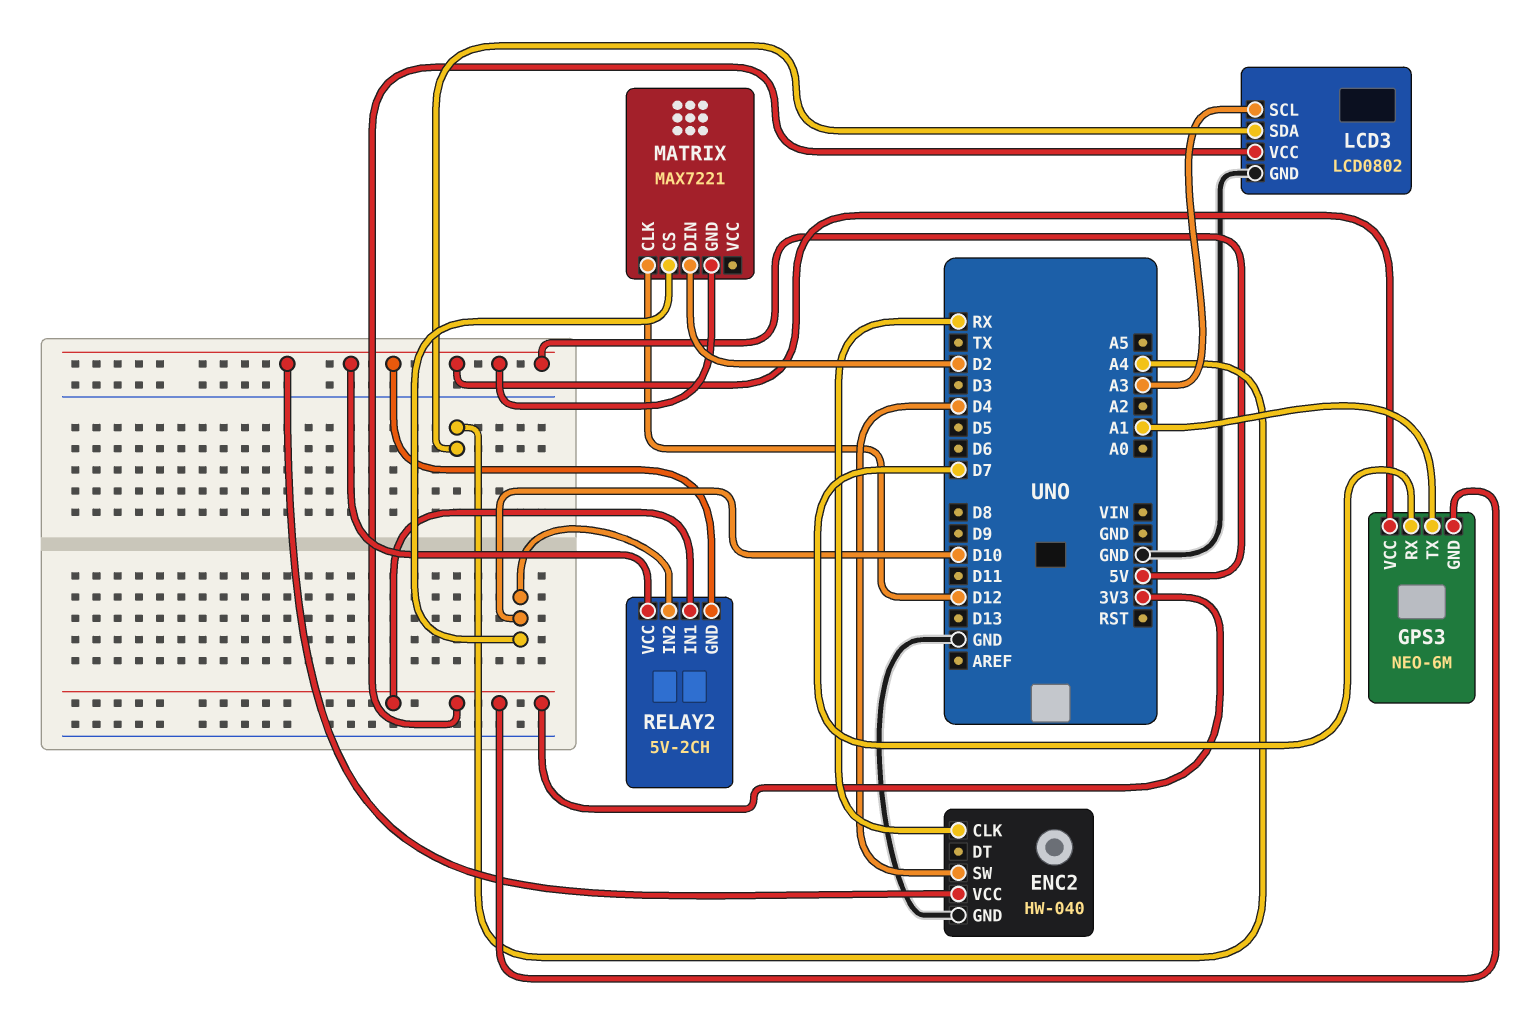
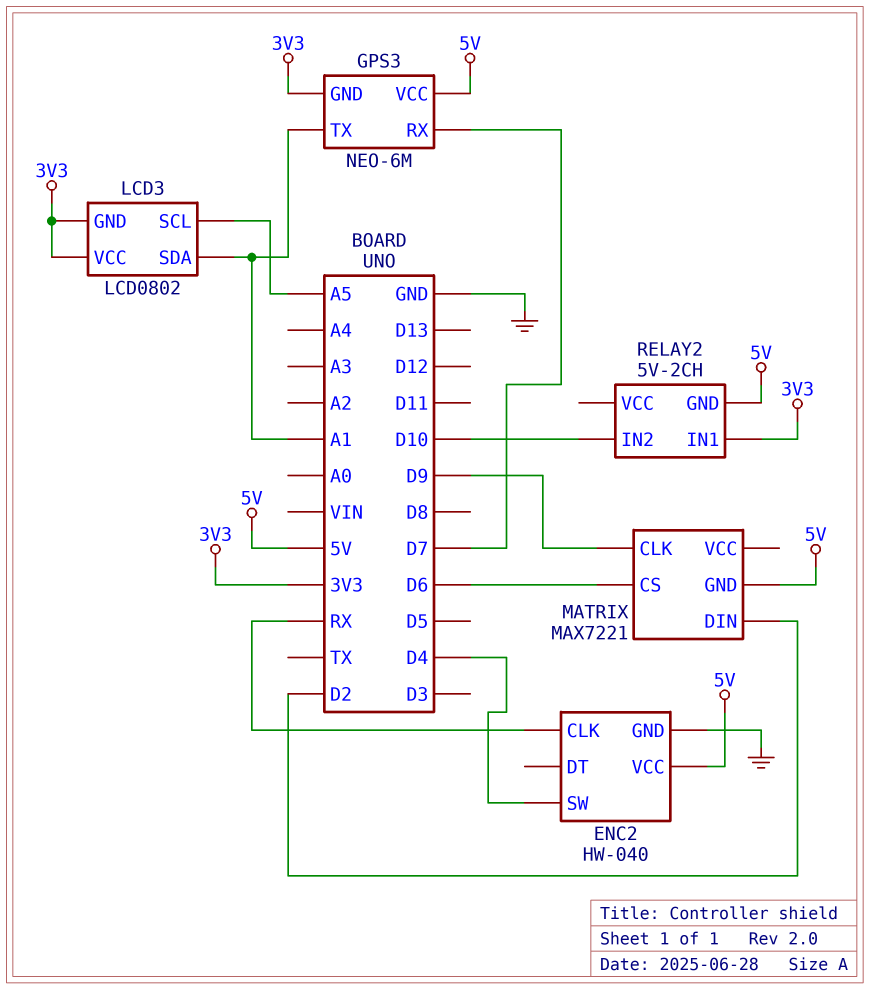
LCD3 pin GND: GND -> 3V3
LCD3 pin SCL: A3 -> A5
LCD3 pin SDA: A4 -> A1
MATRIX pin CLK: D12 -> D9
MATRIX pin CS: D10 -> D6
RELAY2 pin VCC: 5V -> none

